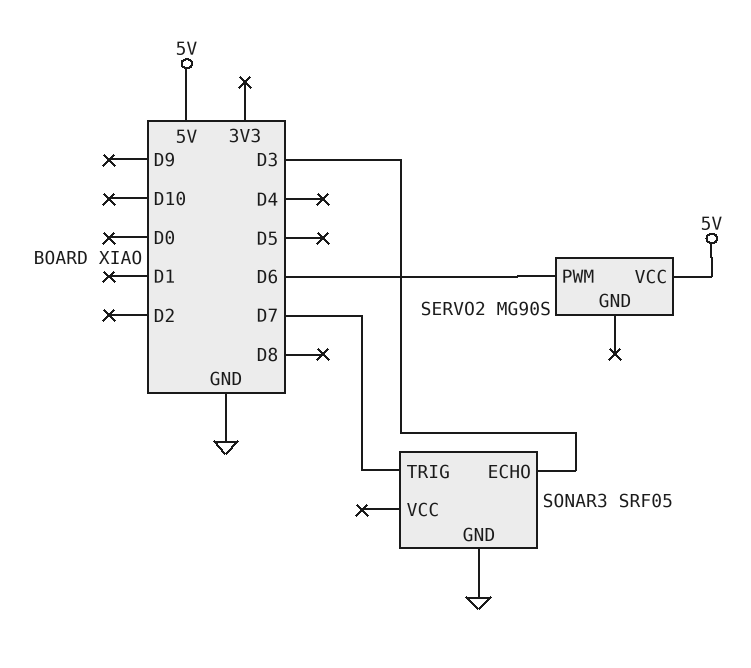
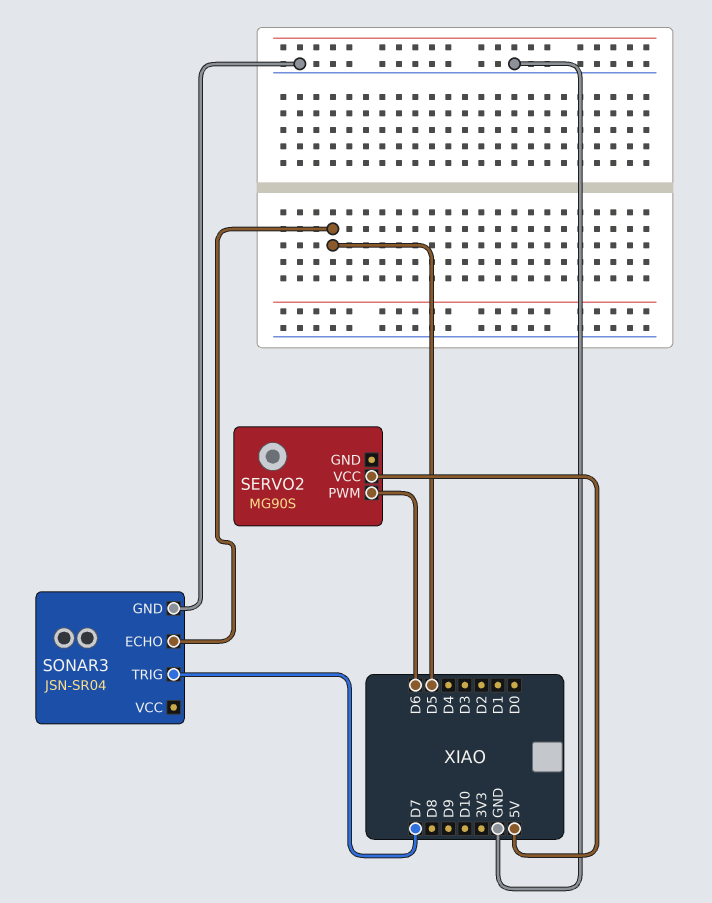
SONAR3: SRF05 -> JSN-SR04
SONAR3 pin ECHO: D3 -> D5

